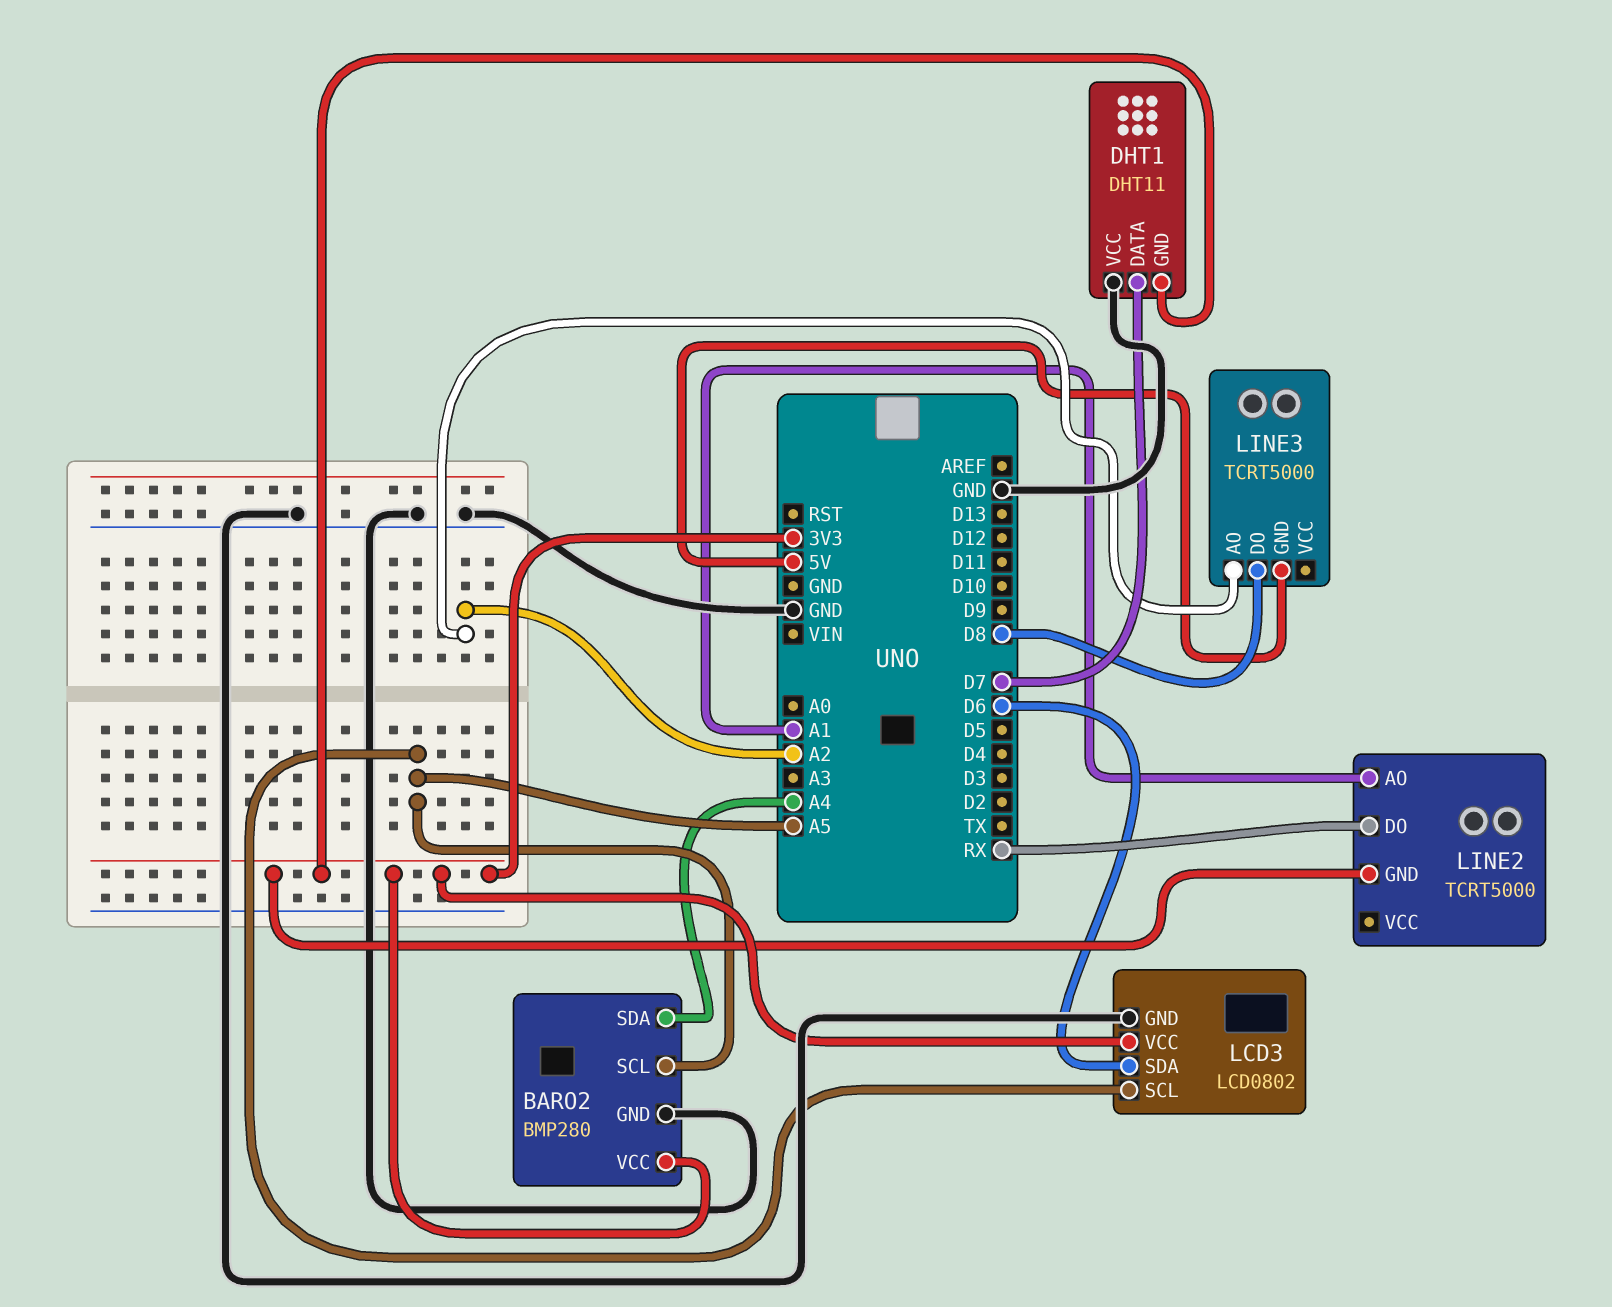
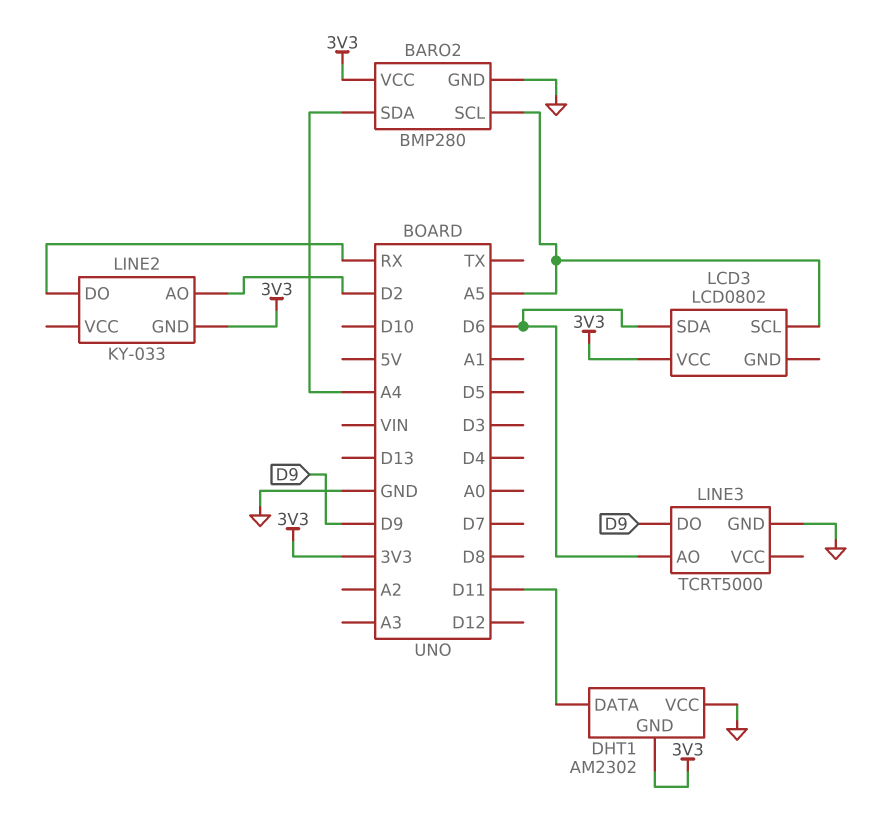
DHT1: DHT11 -> AM2302
DHT1 pin DATA: D7 -> D11
LCD3 pin GND: GND -> none
LINE2: TCRT5000 -> KY-033
LINE2 pin AO: A1 -> D2
LINE3 pin AO: A2 -> D6
LINE3 pin DO: D8 -> D9
LINE3 pin GND: 5V -> GND

